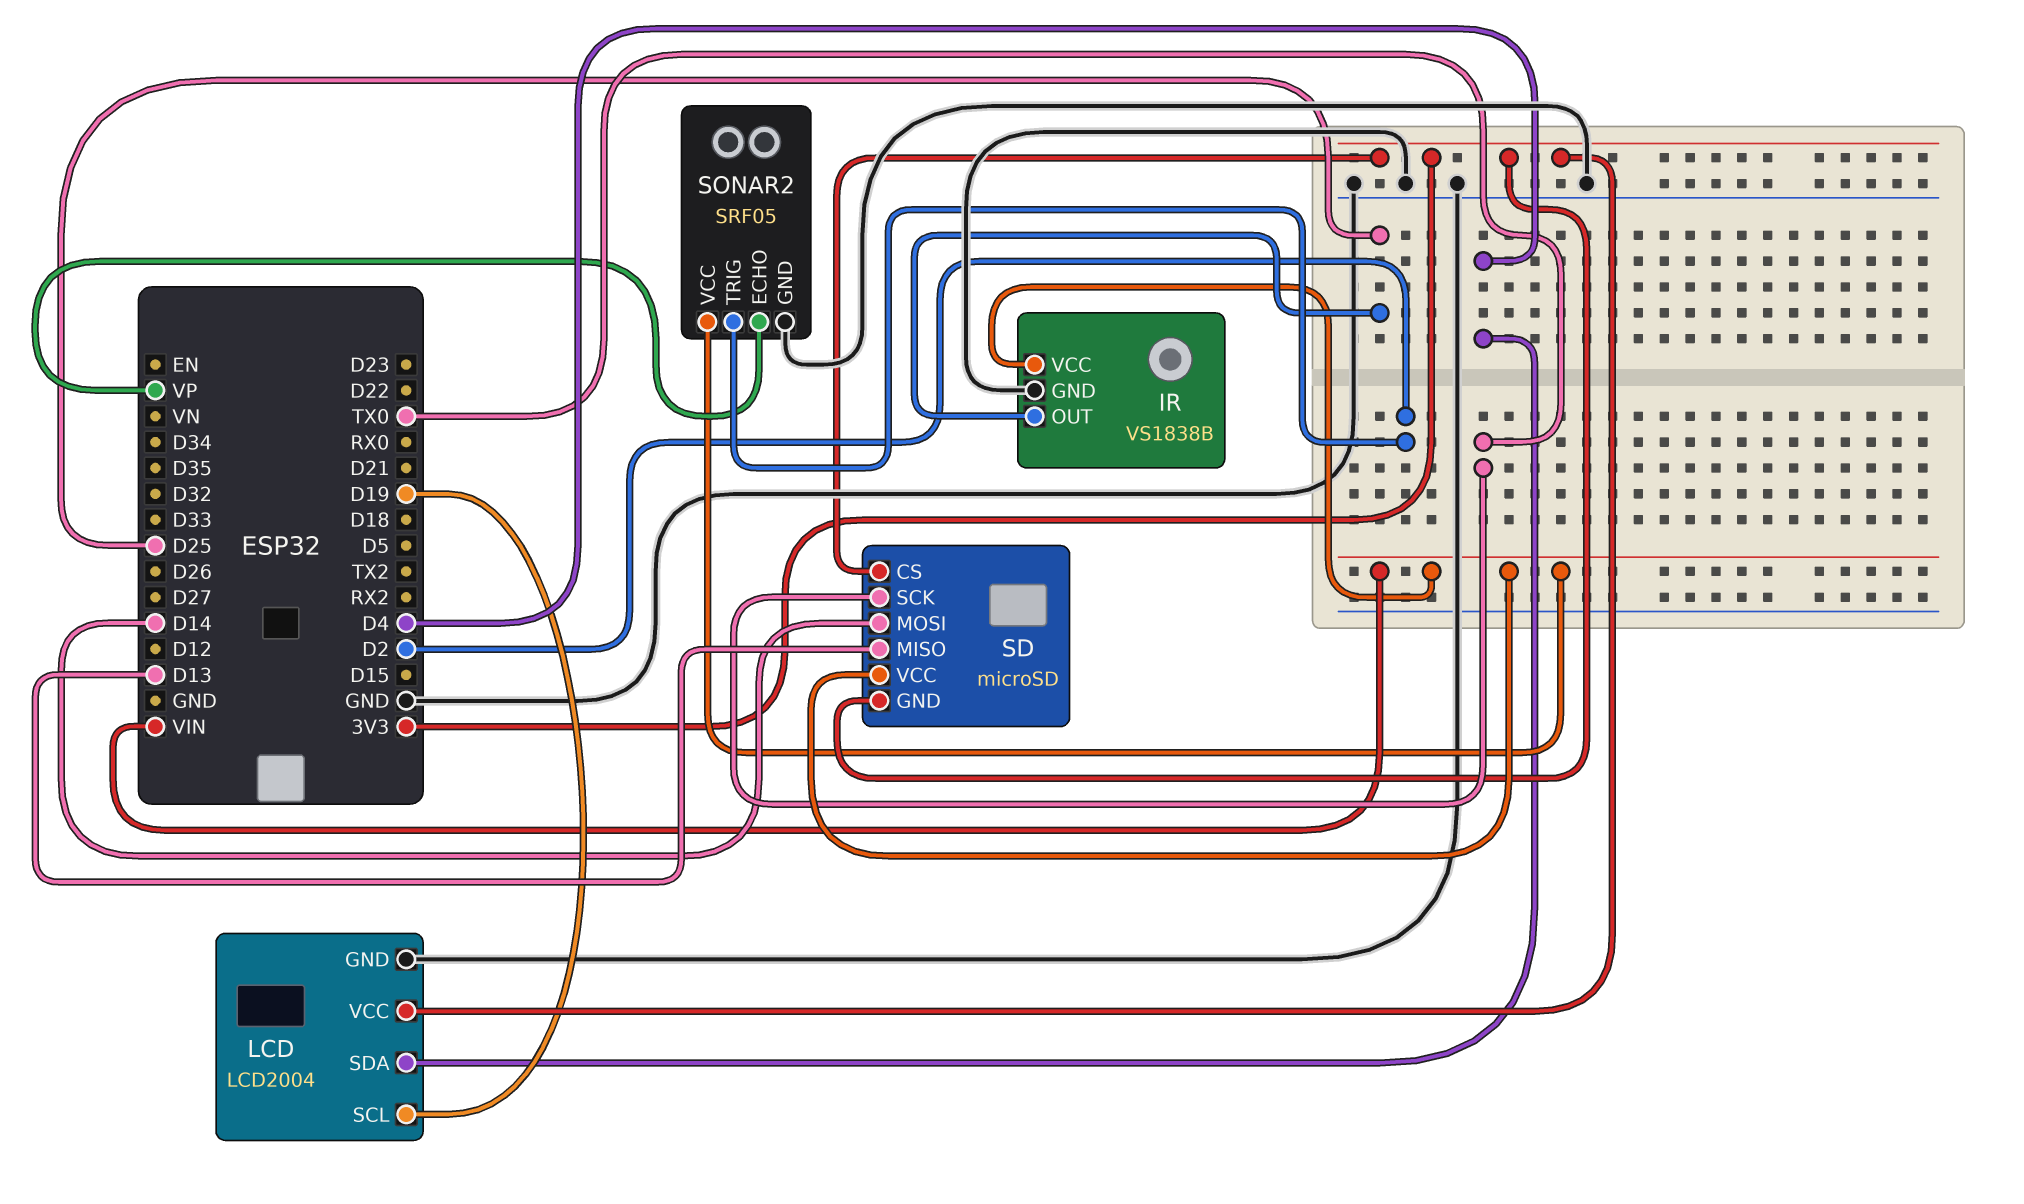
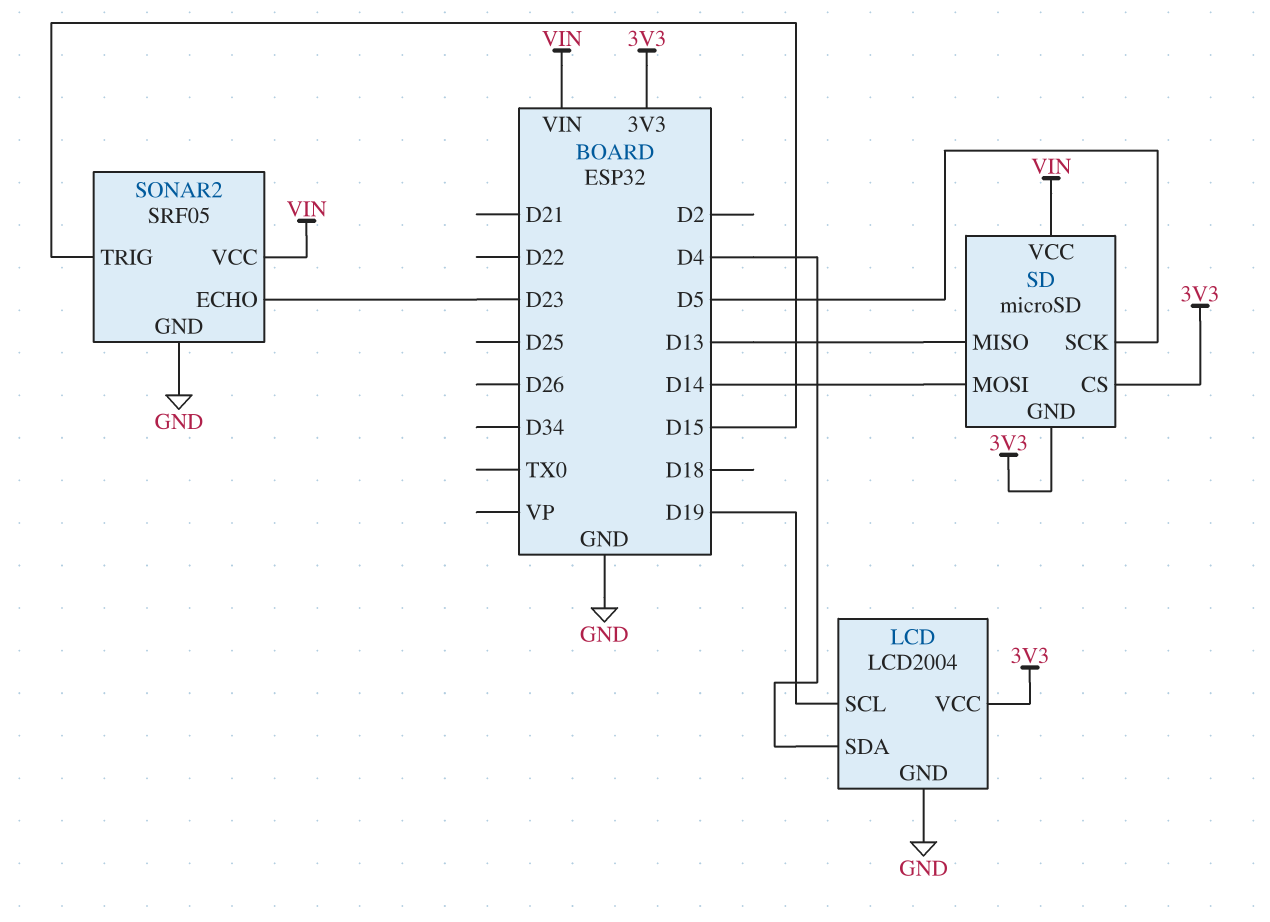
IR: VS1838B -> none
IR pin GND: GND -> none
IR pin OUT: D25 -> none
IR pin VCC: VIN -> none
SD pin SCK: TX0 -> D5
SONAR2 pin ECHO: VP -> D23
SONAR2 pin TRIG: D2 -> D15

